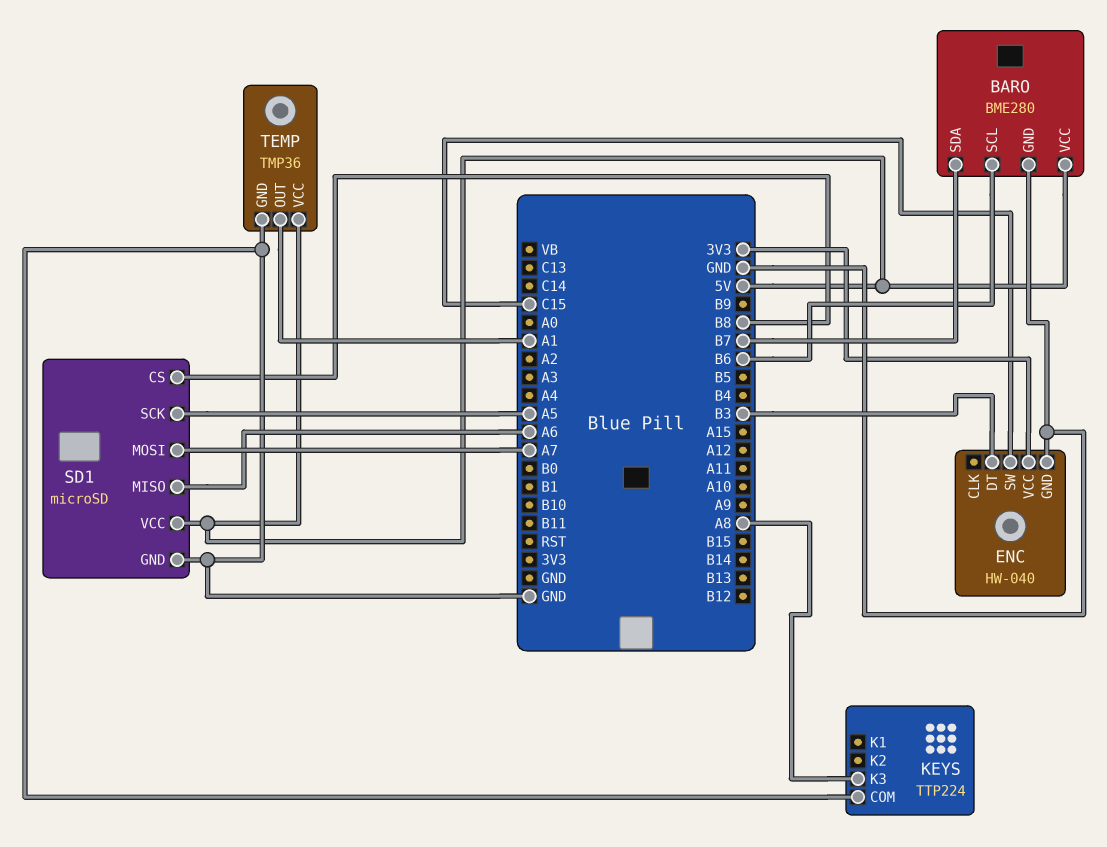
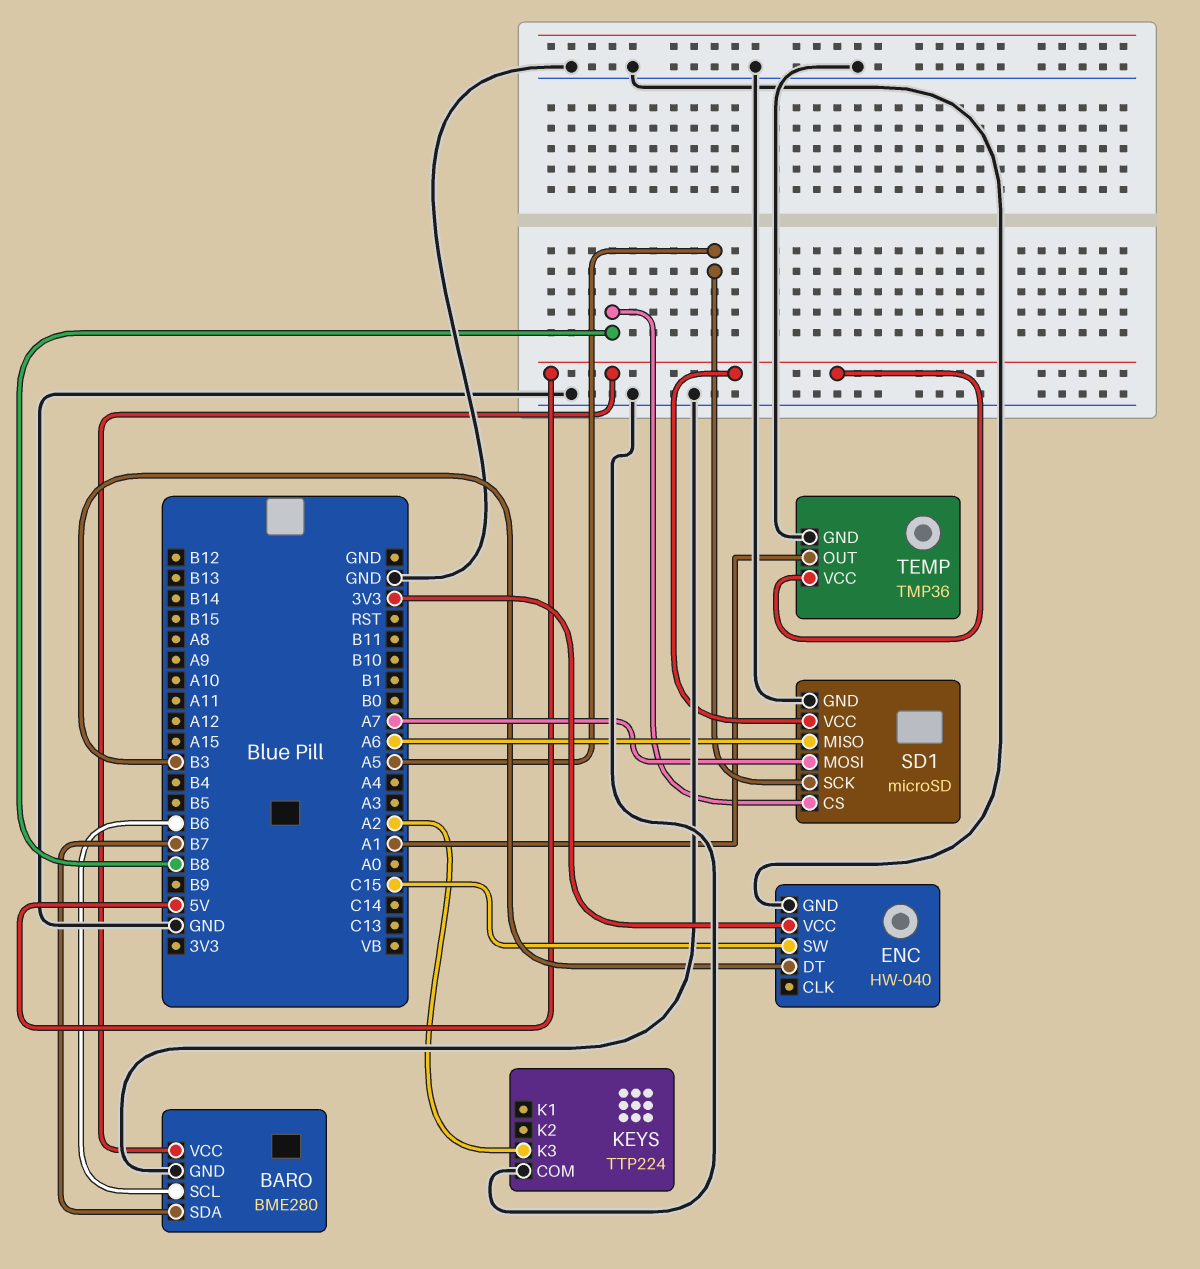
KEYS pin K3: A8 -> A2

